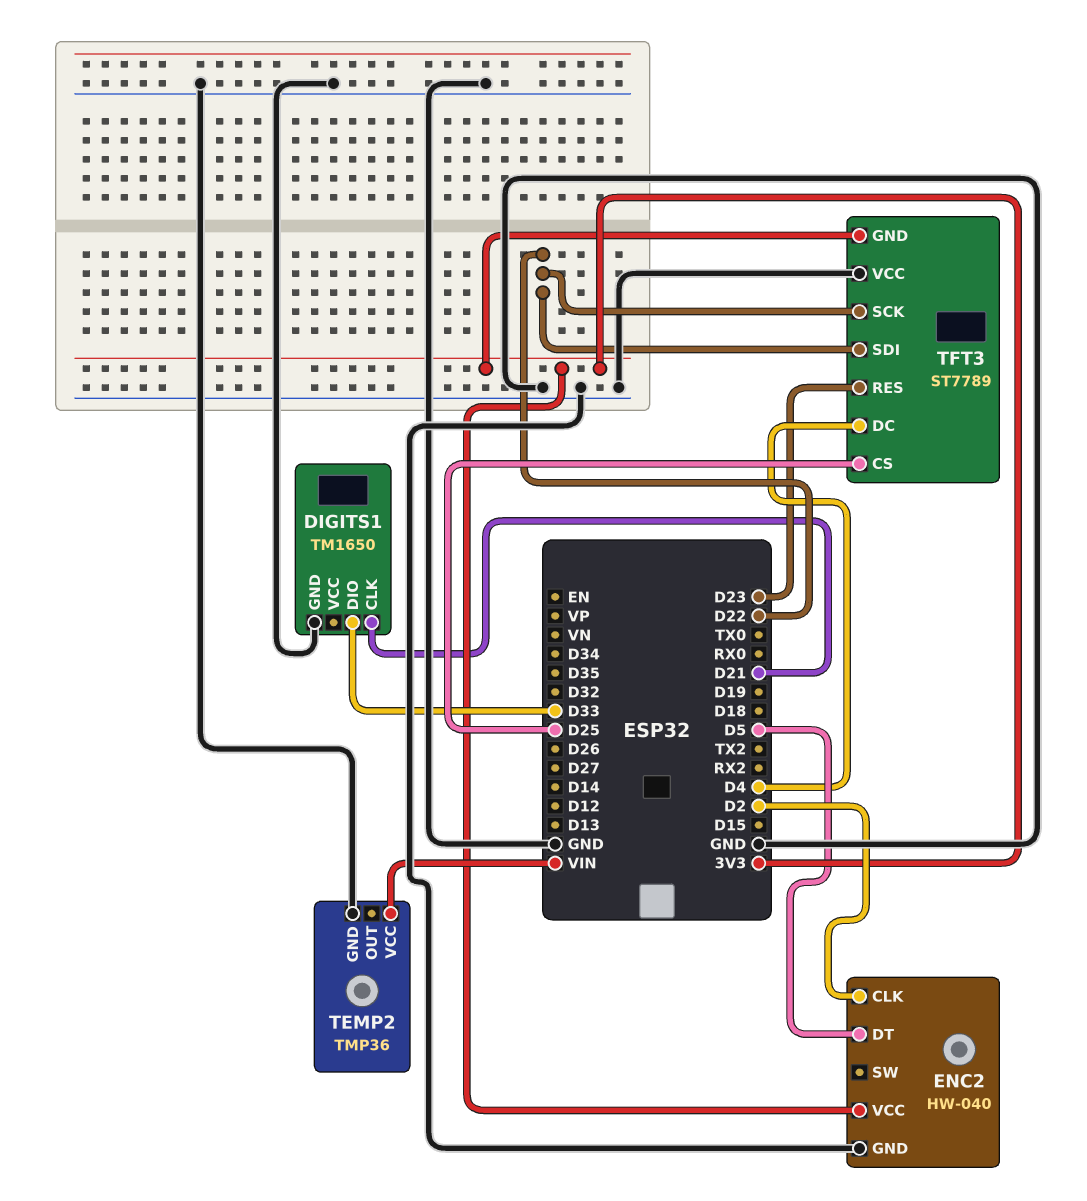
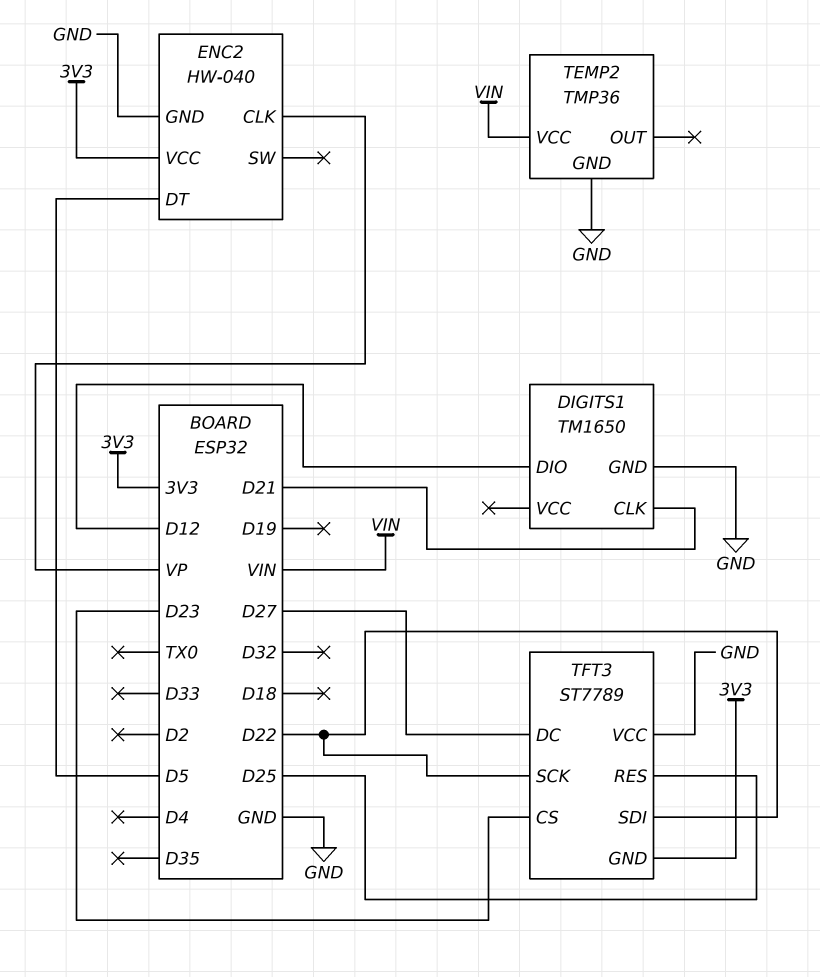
DIGITS1 pin DIO: D33 -> D12
ENC2 pin CLK: D2 -> VP
TFT3 pin CS: D25 -> D23
TFT3 pin DC: D4 -> D27
TFT3 pin RES: D23 -> D25

